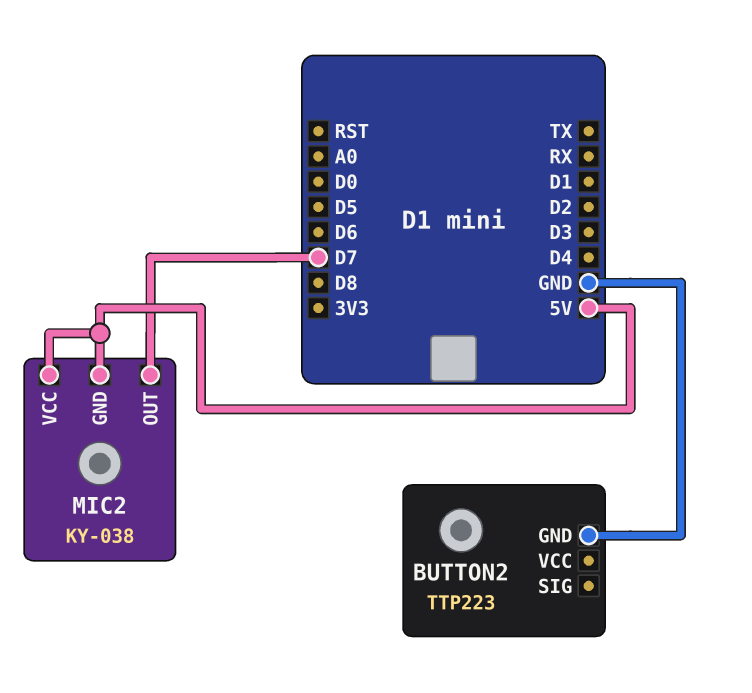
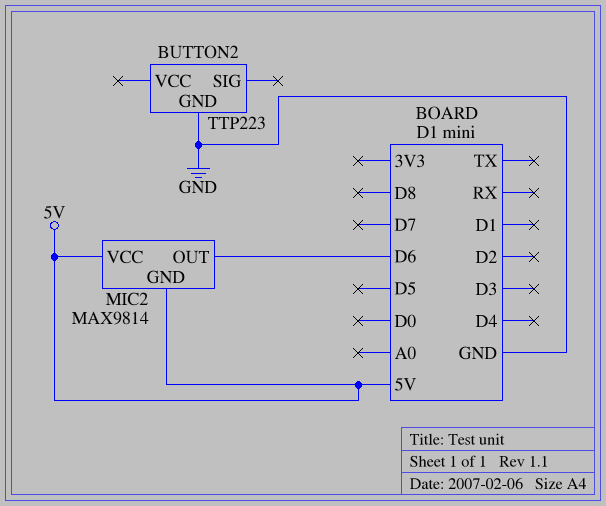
MIC2: KY-038 -> MAX9814
MIC2 pin OUT: D7 -> D6

